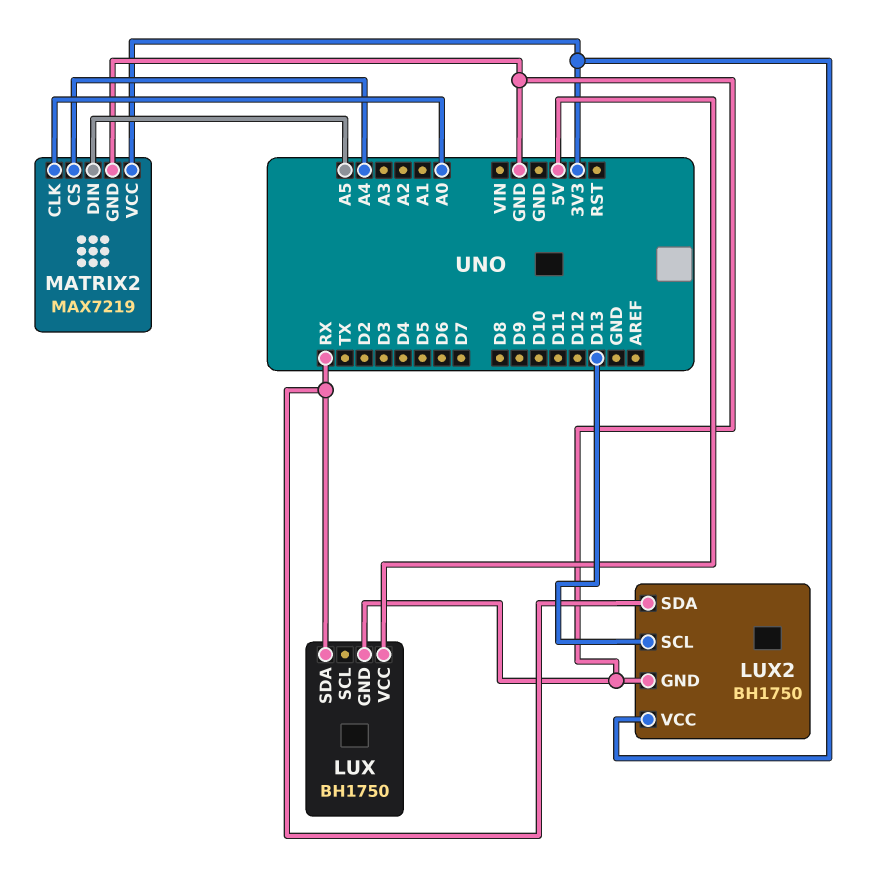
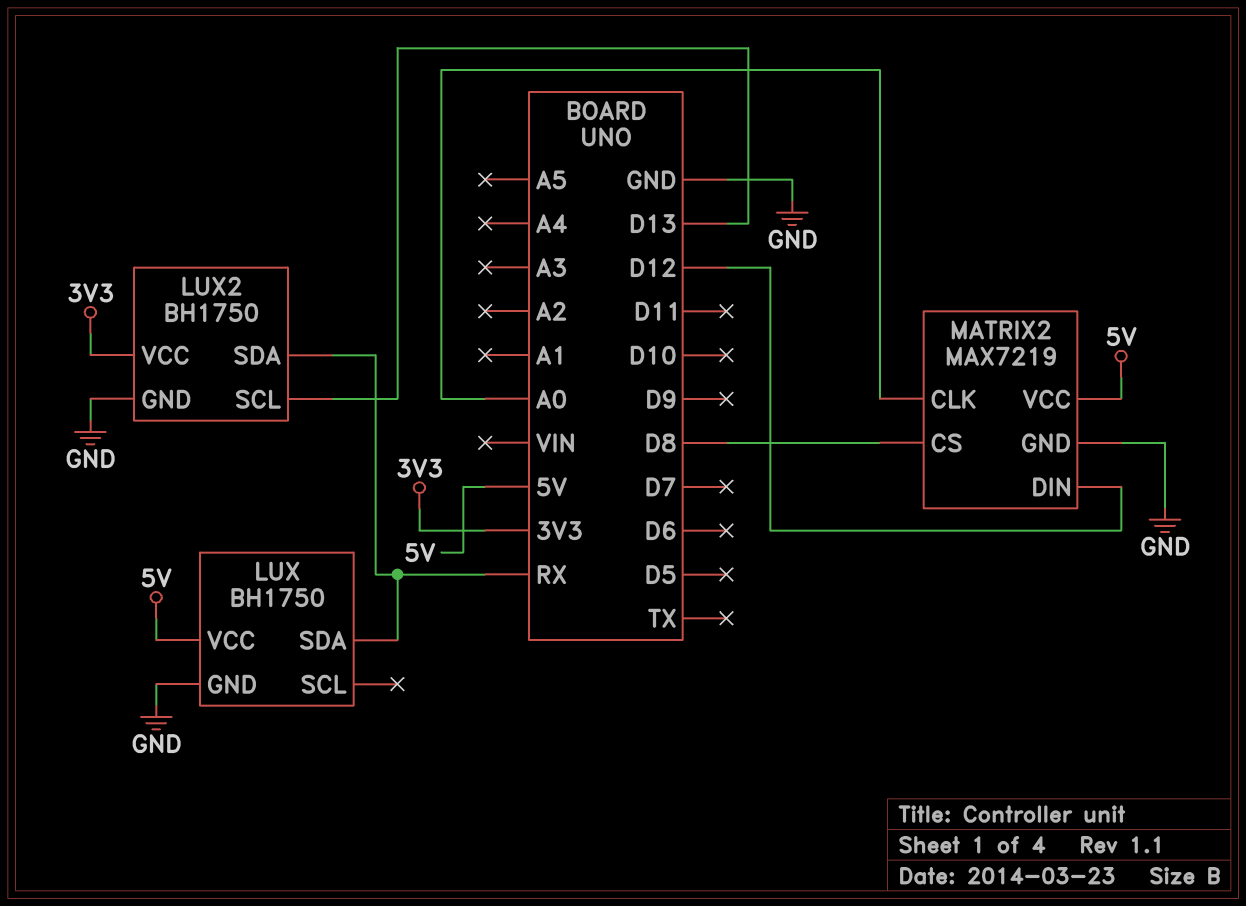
MATRIX2 pin CS: A4 -> D8
MATRIX2 pin DIN: A5 -> D12
MATRIX2 pin VCC: 3V3 -> 5V

